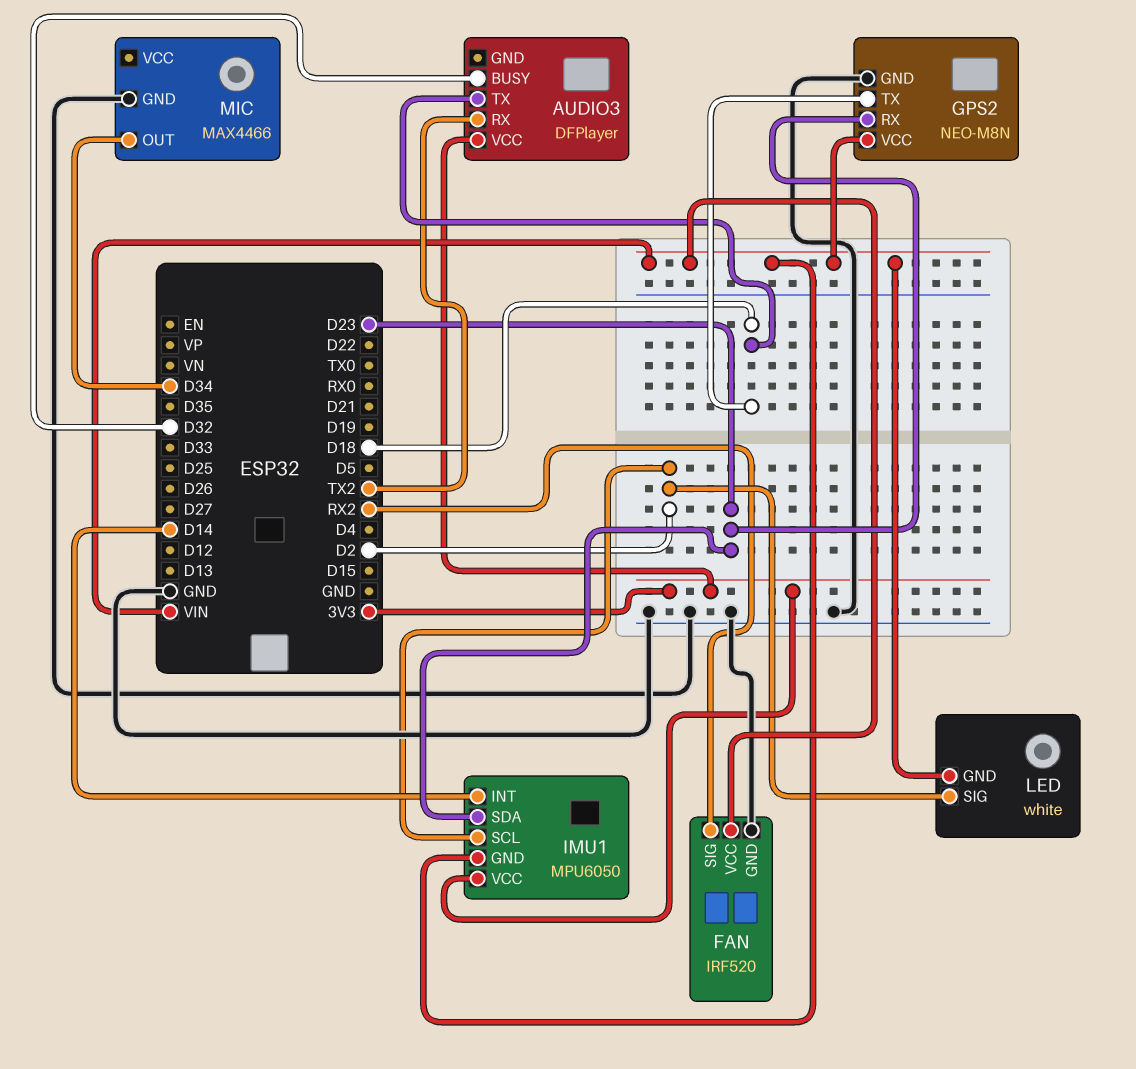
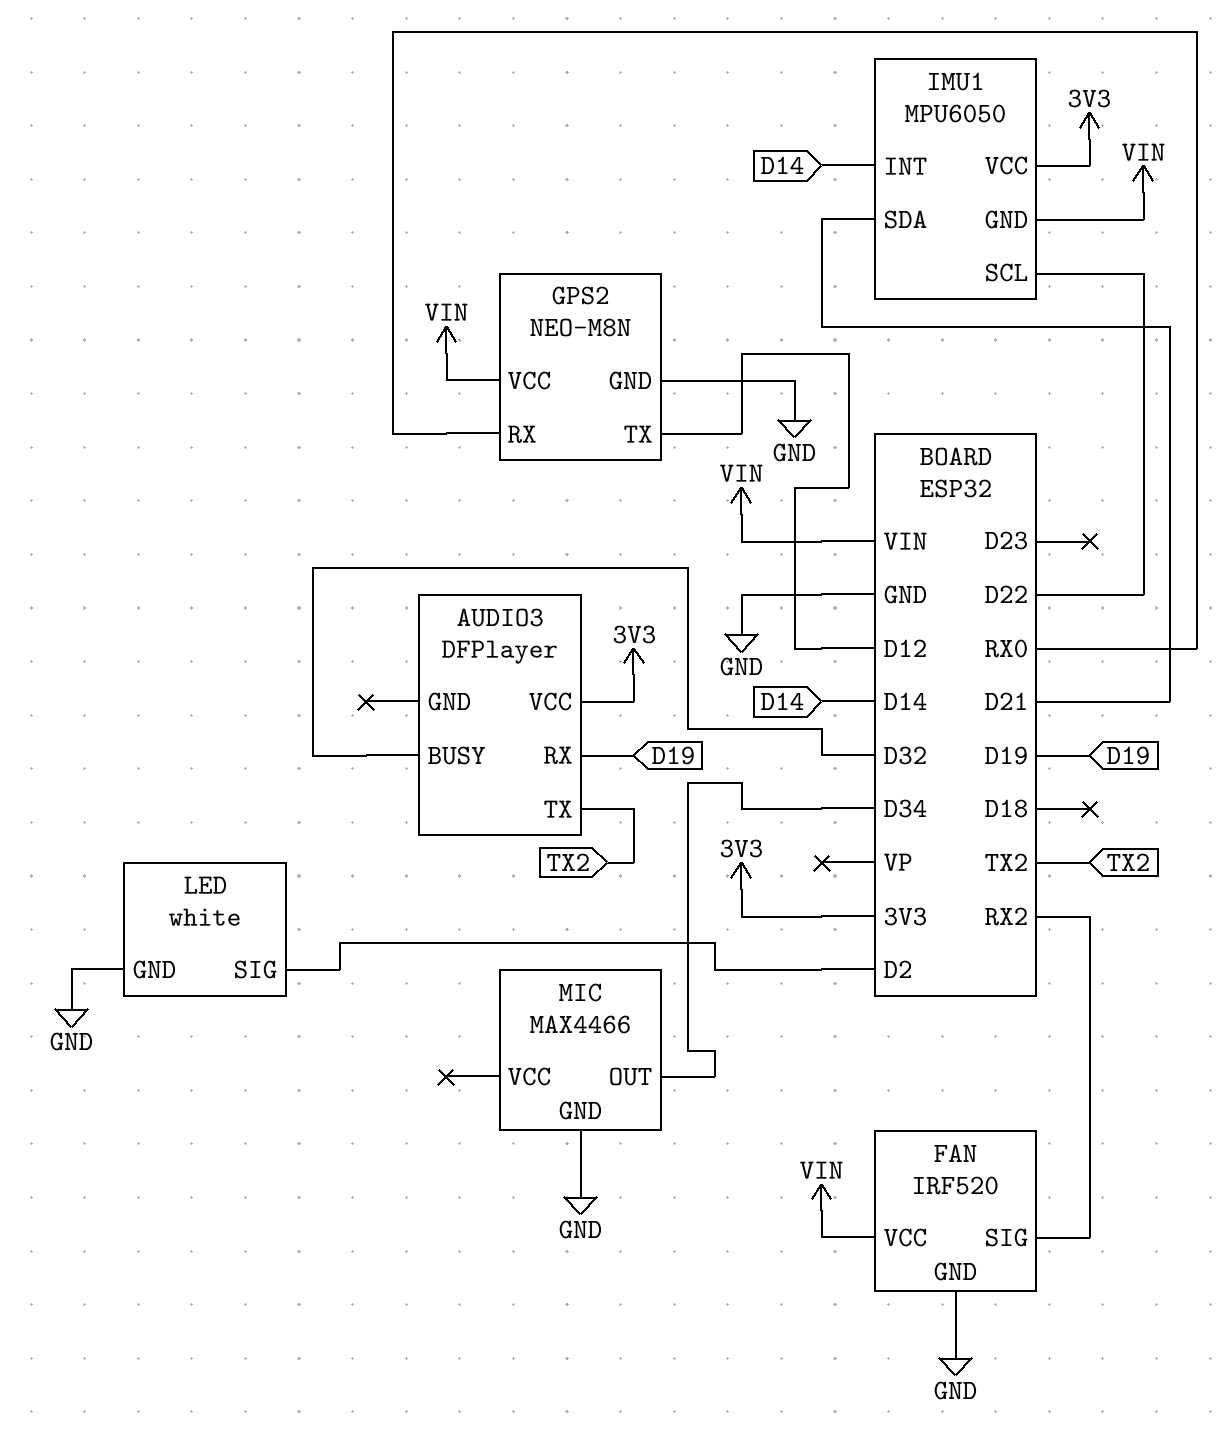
AUDIO3 pin RX: TX2 -> D19
AUDIO3 pin TX: D18 -> TX2
GPS2 pin RX: D23 -> RX0
GPS2 pin TX: D18 -> D12
IMU1 pin SCL: D2 -> D22
IMU1 pin SDA: D23 -> D21
LED pin GND: VIN -> GND

